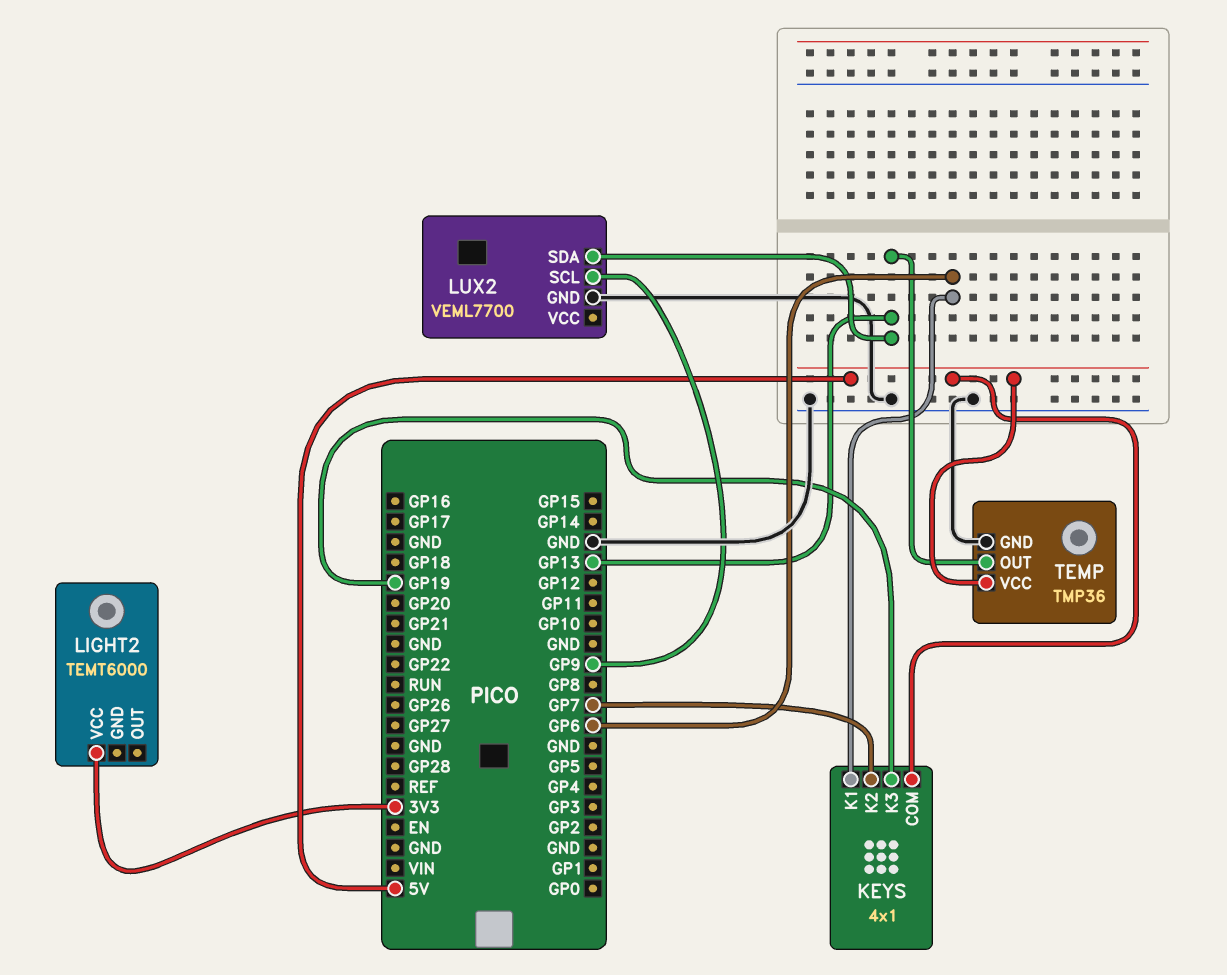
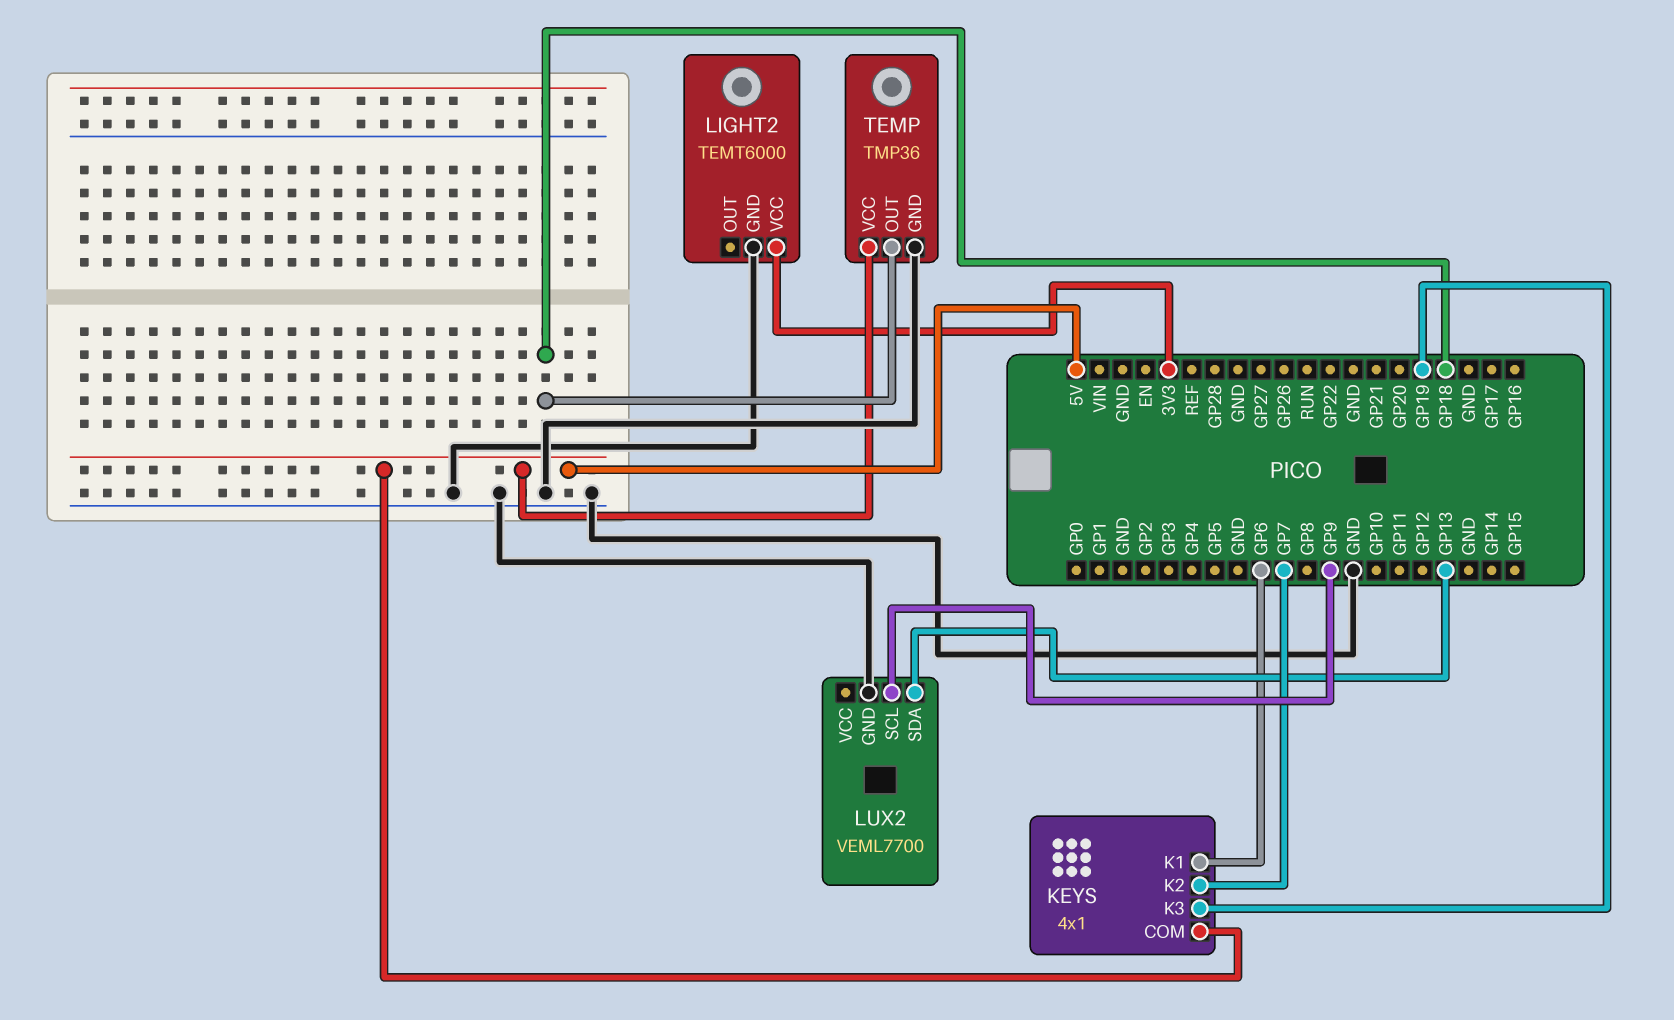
LIGHT2 pin GND: none -> GND
TEMP pin OUT: GP13 -> GP18

